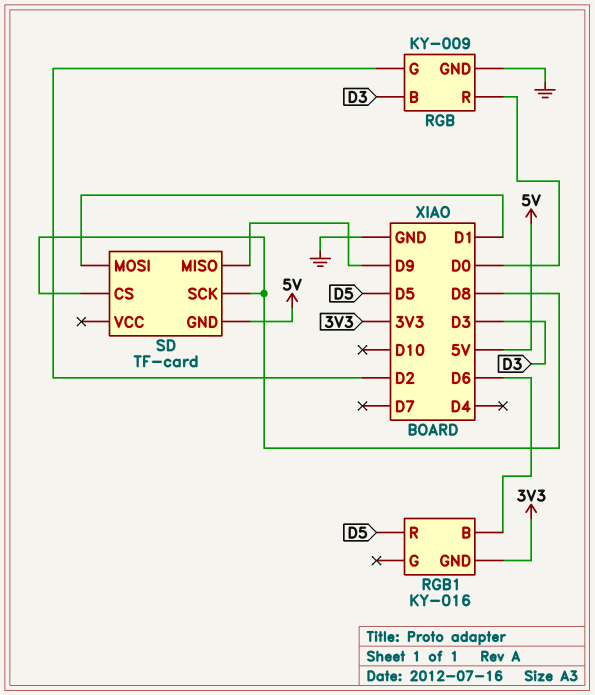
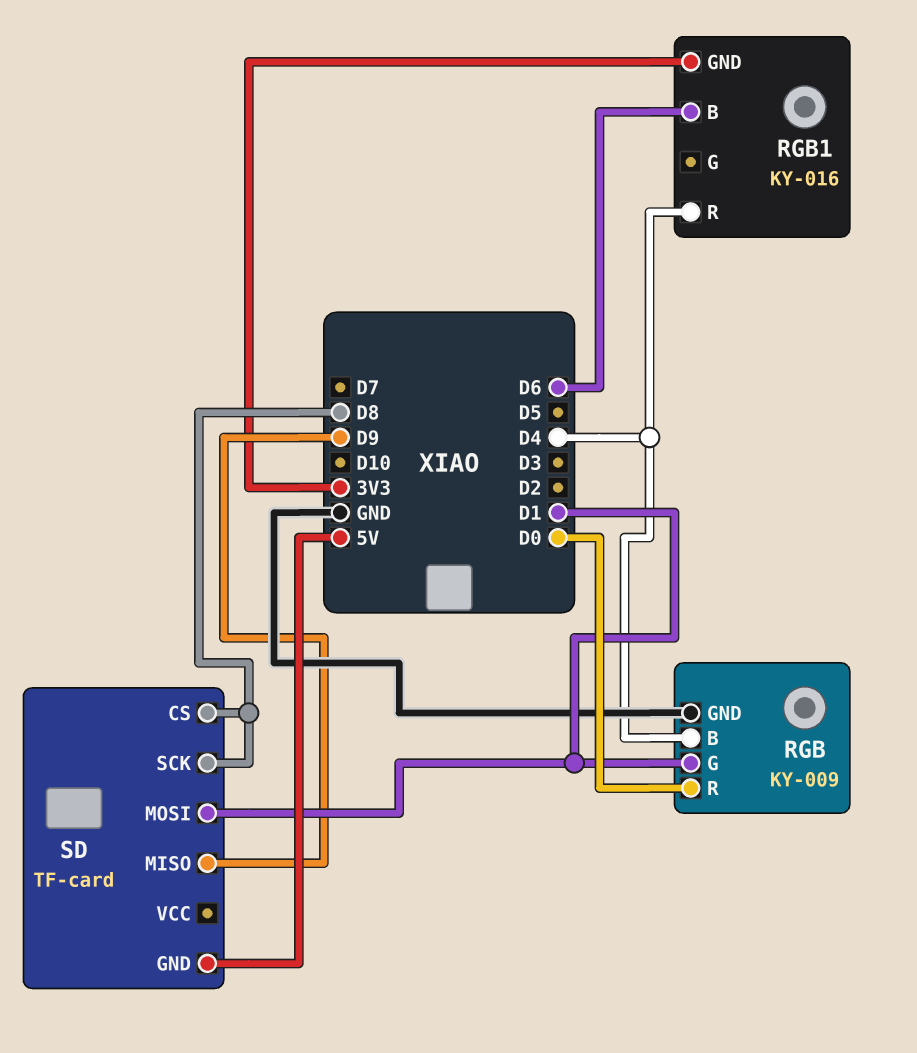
RGB pin B: D3 -> D4
RGB pin G: D2 -> D1
RGB1 pin R: D5 -> D4

